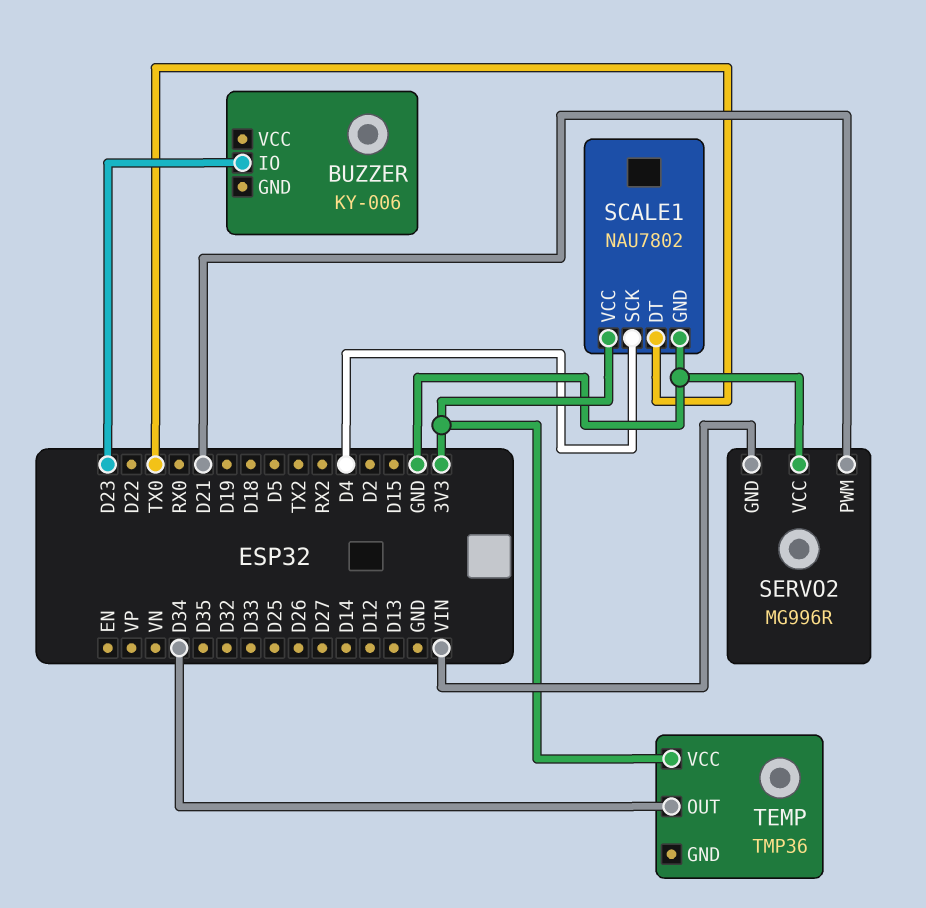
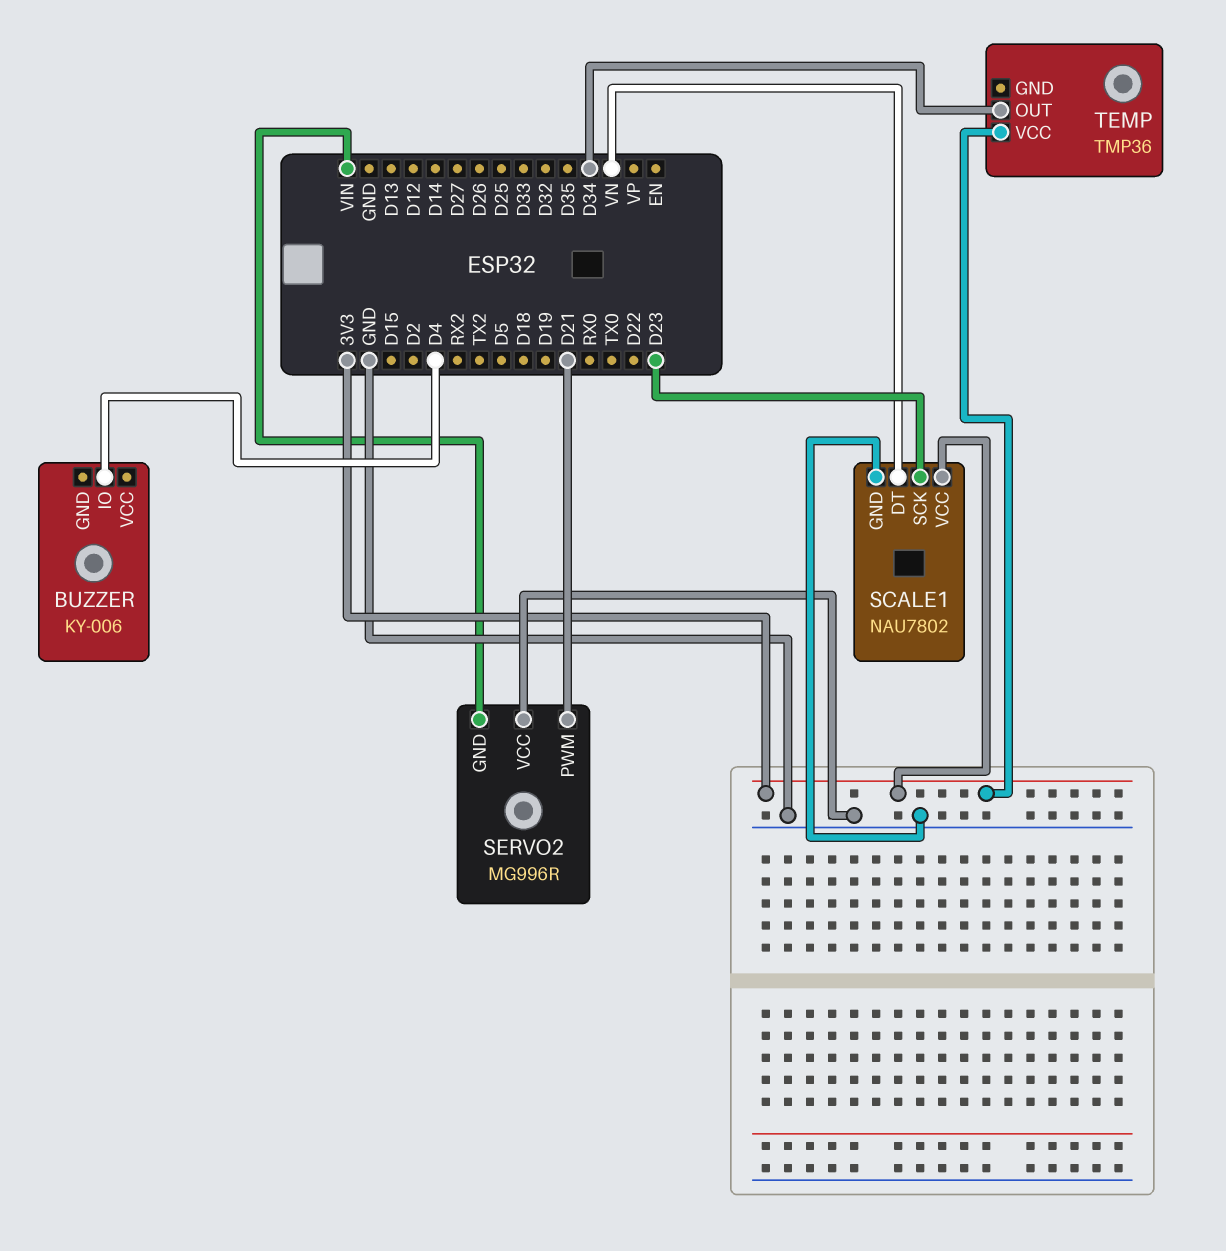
BUZZER pin IO: D23 -> D4
SCALE1 pin DT: TX0 -> VN
SCALE1 pin SCK: D4 -> D23

